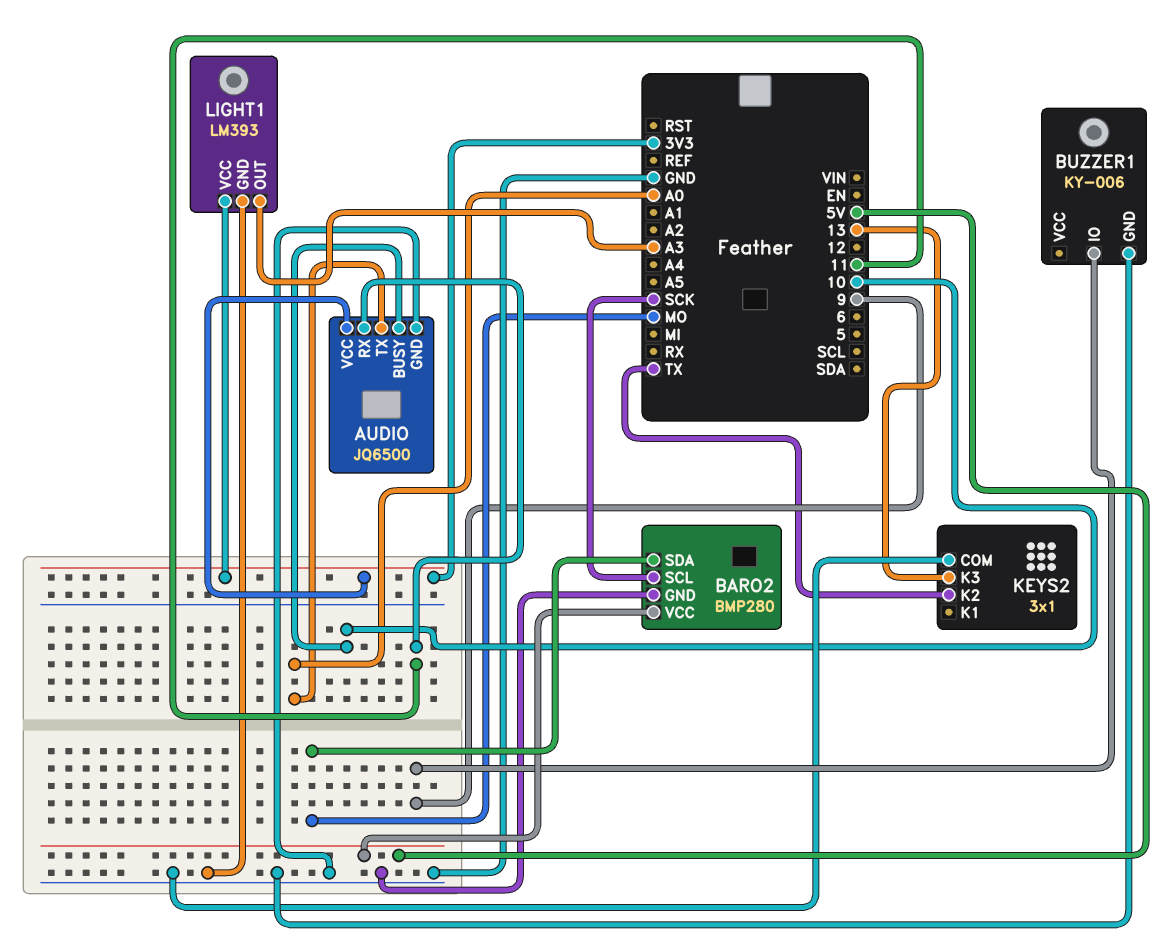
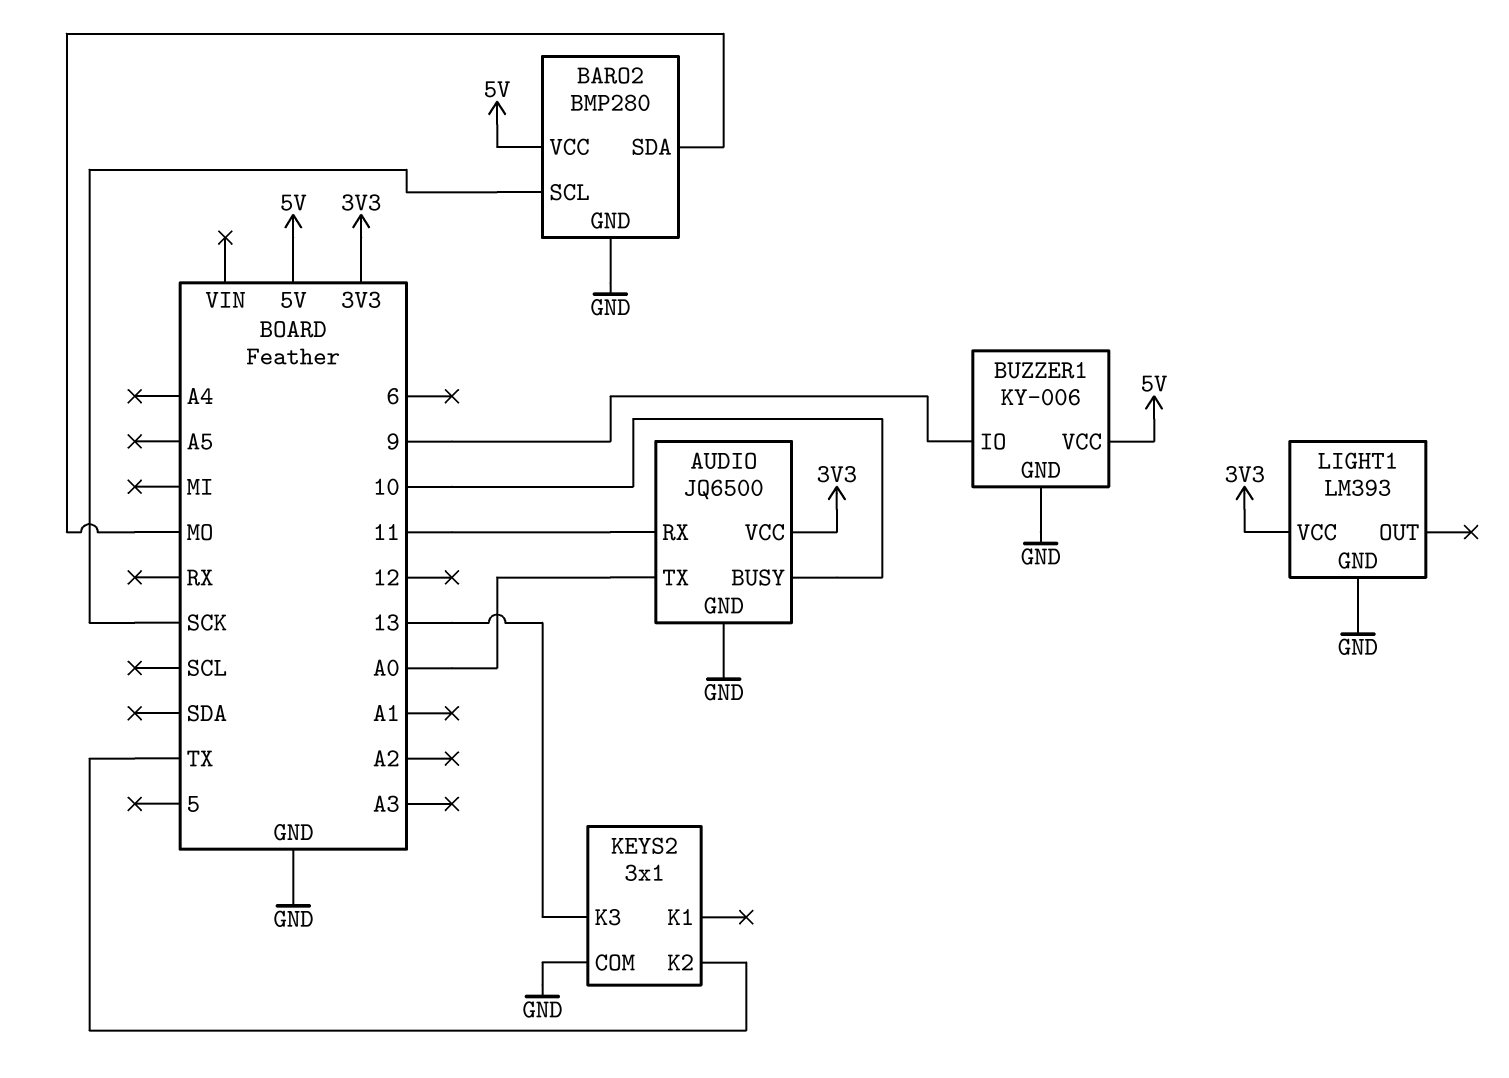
BUZZER1 pin VCC: none -> 5V
LIGHT1 pin OUT: A3 -> none

